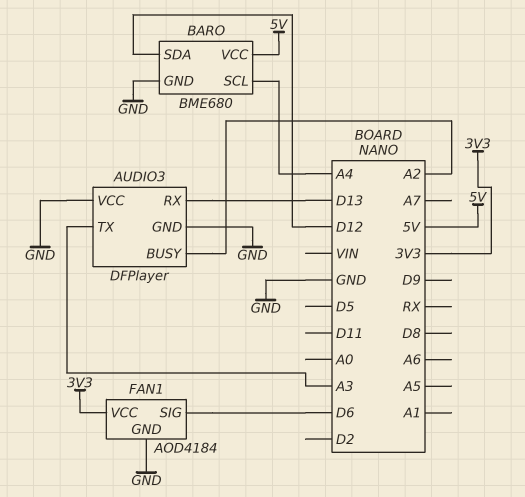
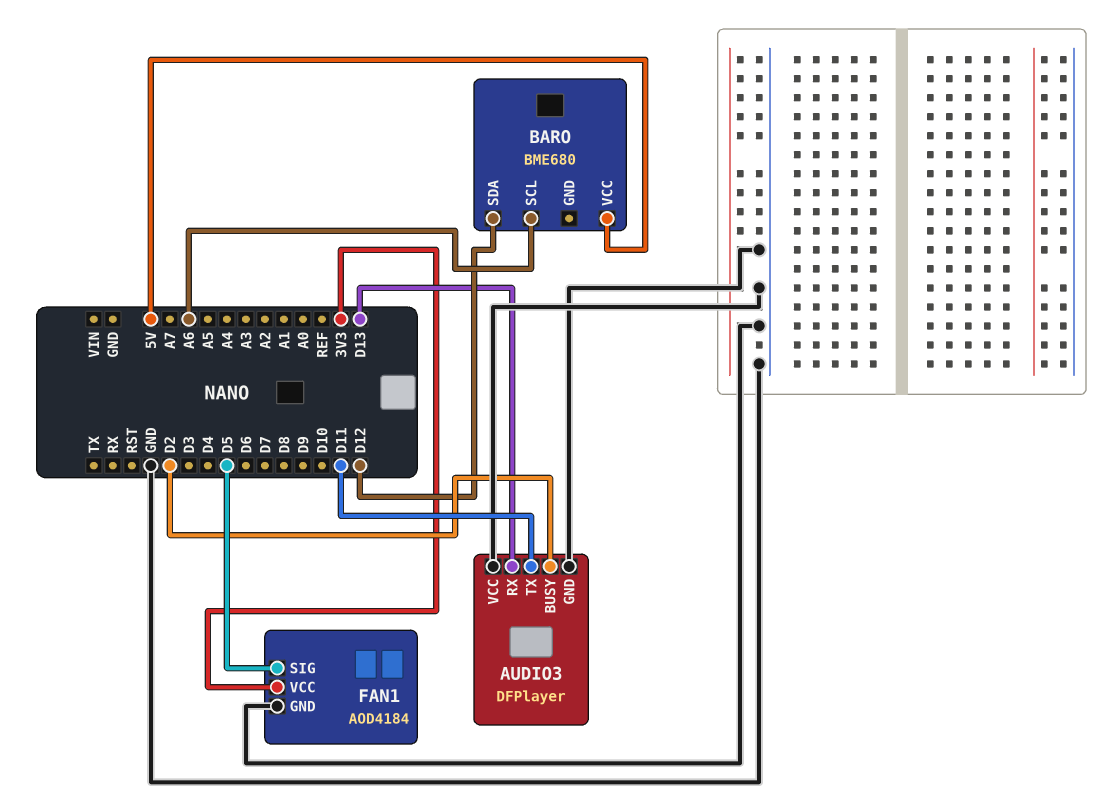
AUDIO3 pin BUSY: A2 -> D2
AUDIO3 pin TX: A3 -> D11
BARO pin GND: GND -> none
BARO pin SCL: A4 -> A6
FAN1 pin SIG: D6 -> D5

